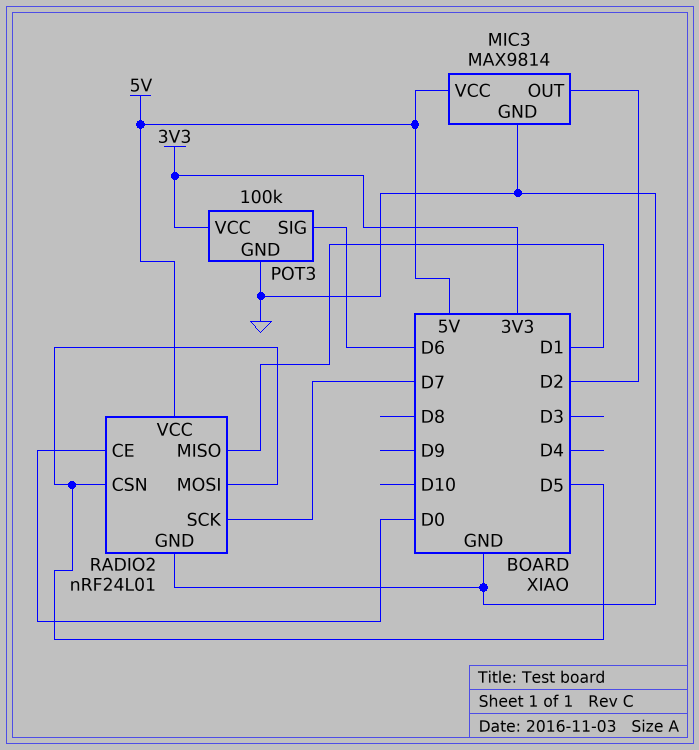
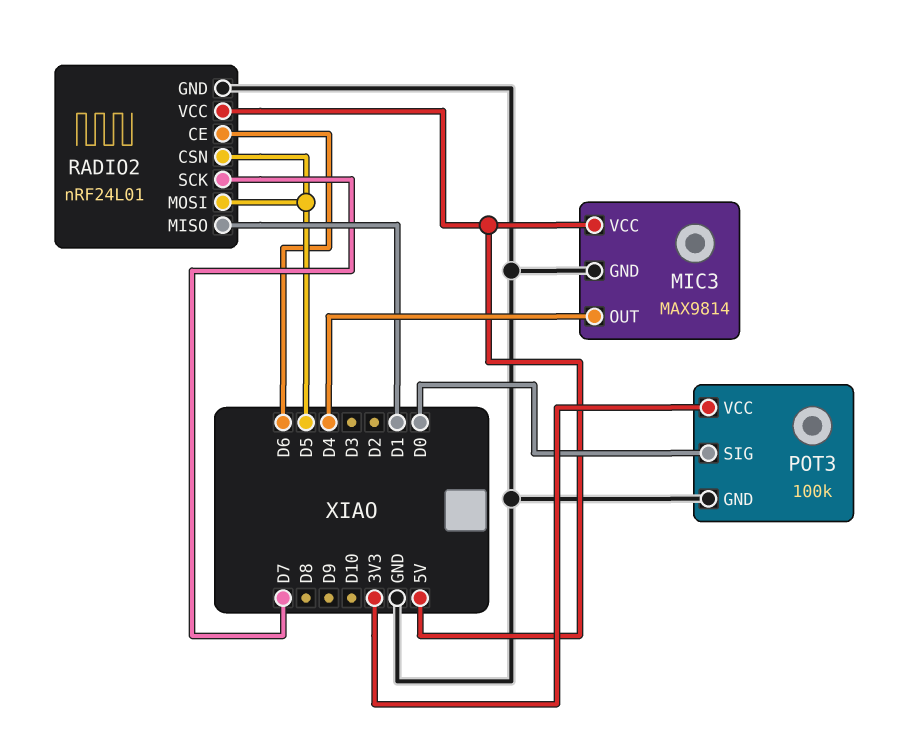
MIC3 pin OUT: D2 -> D4
POT3 pin SIG: D6 -> D0
RADIO2 pin CE: D0 -> D6

